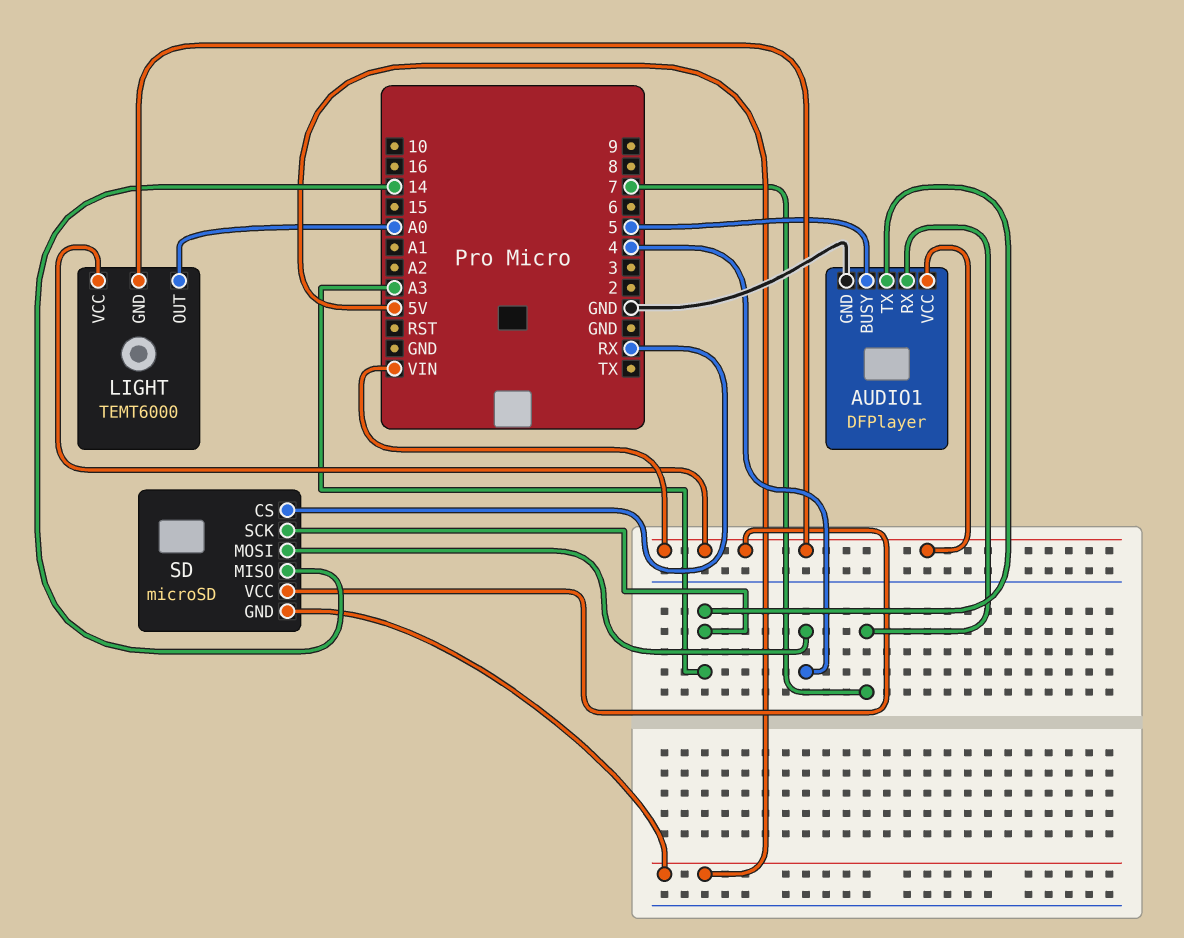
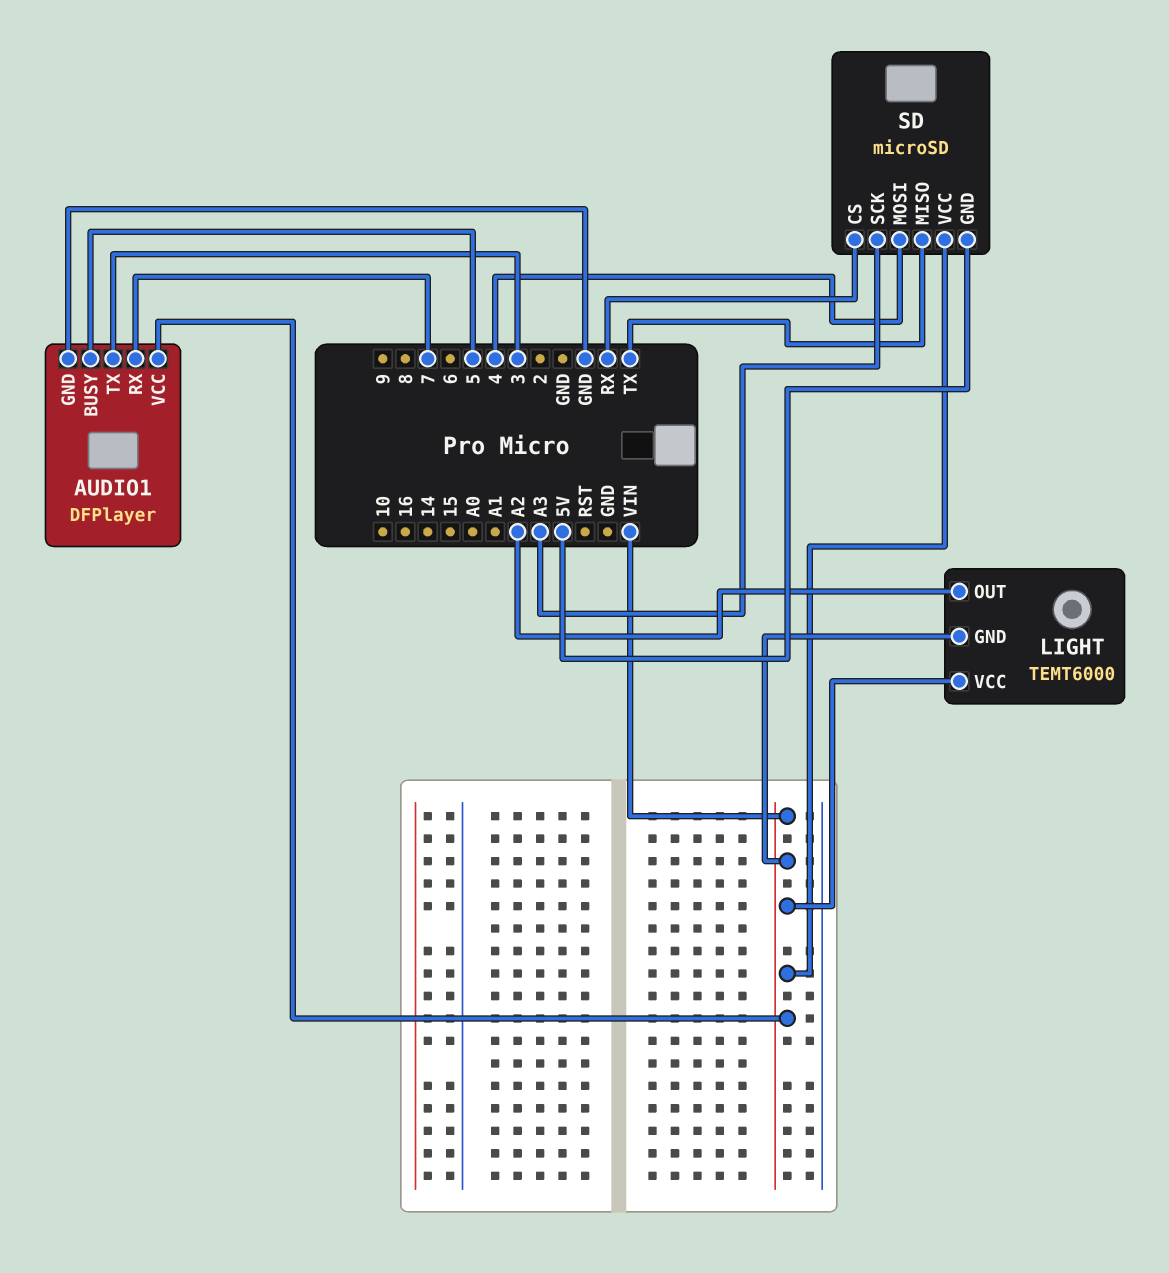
AUDIO1 pin TX: A3 -> 3
LIGHT pin OUT: A0 -> A2
SD pin MISO: 14 -> TX

